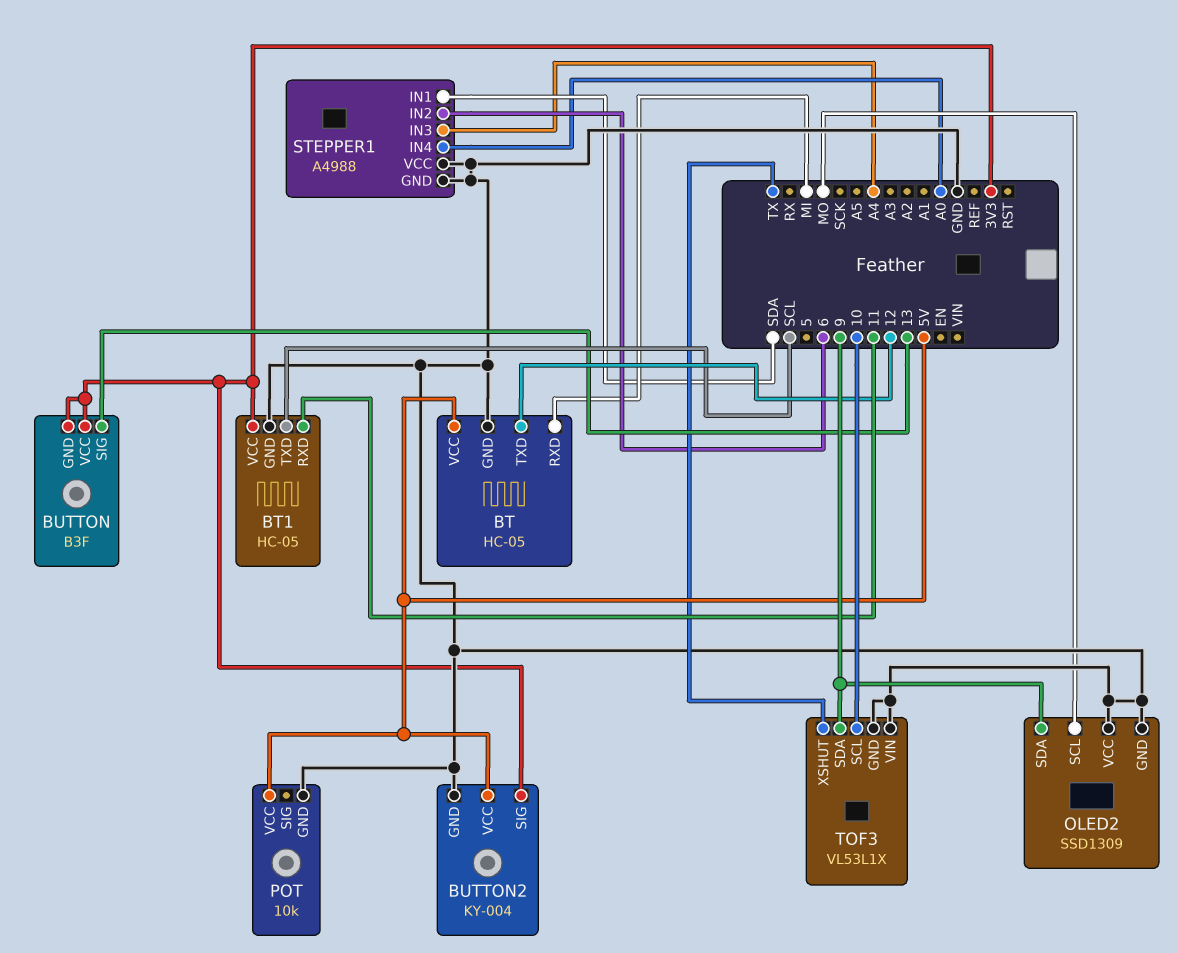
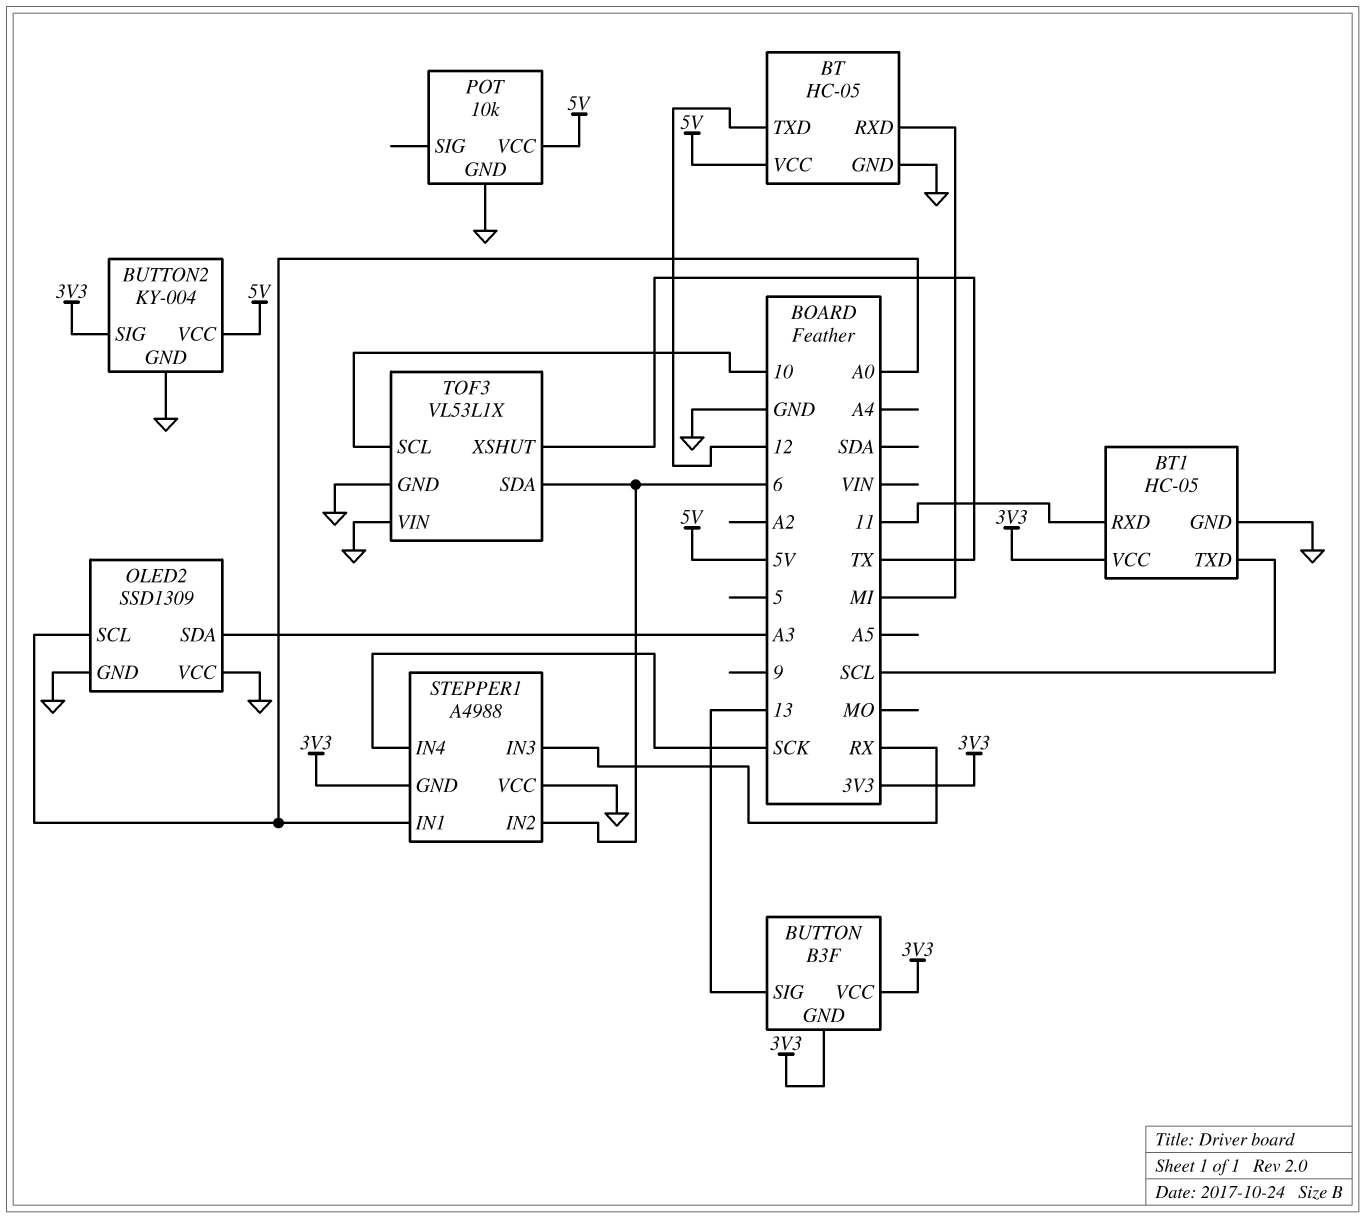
OLED2 pin SCL: MO -> A0
OLED2 pin SDA: 9 -> A3
STEPPER1 pin GND: GND -> 3V3
STEPPER1 pin IN1: SDA -> A0
STEPPER1 pin IN3: A4 -> RX
STEPPER1 pin IN4: A0 -> SCK
TOF3 pin SDA: 9 -> 6

